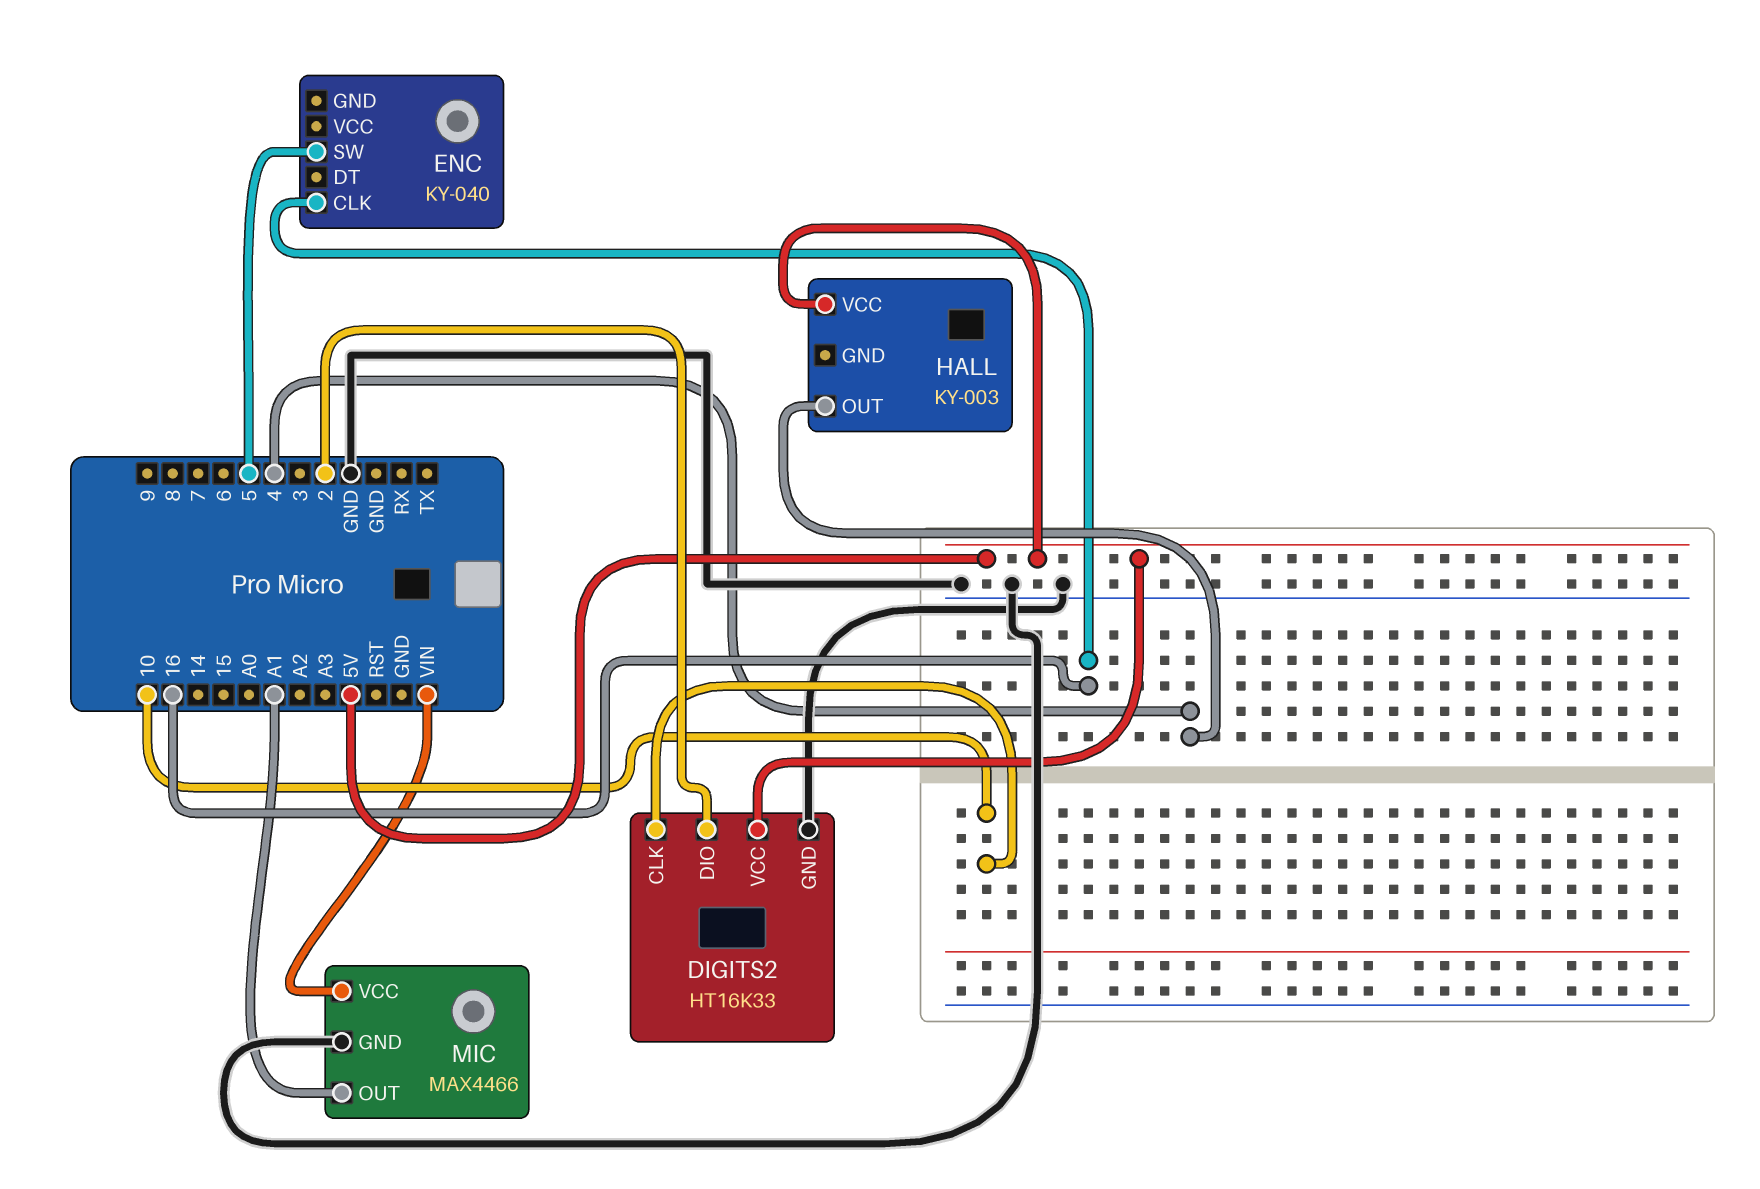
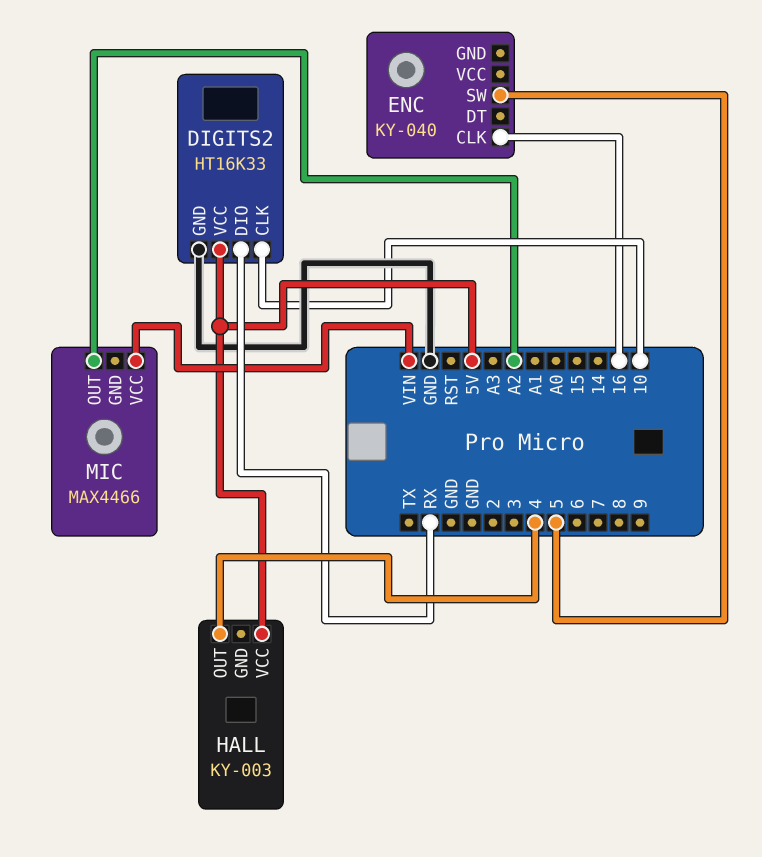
DIGITS2 pin DIO: 2 -> RX
MIC pin GND: GND -> none
MIC pin OUT: A1 -> A2

